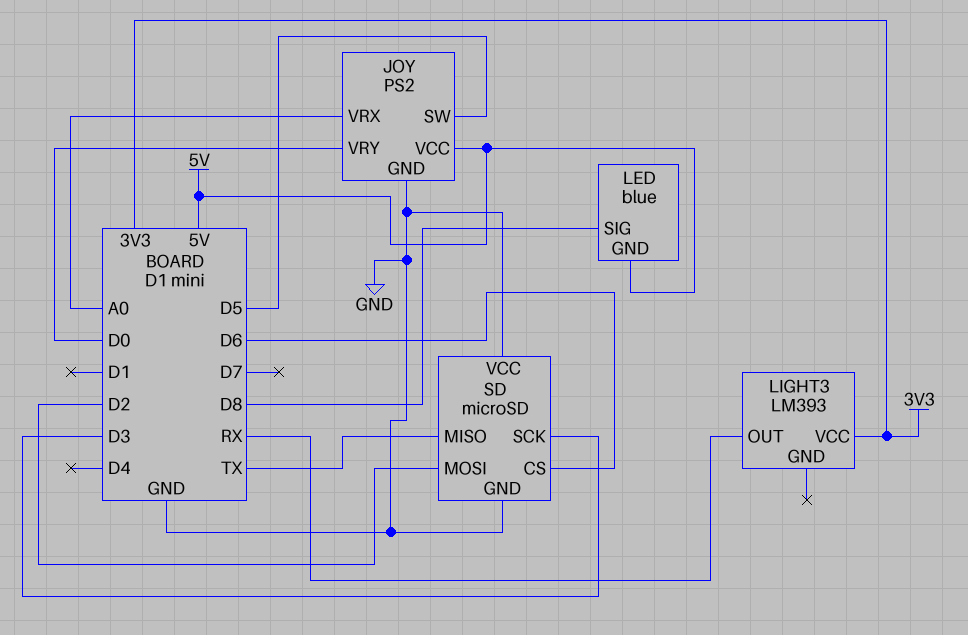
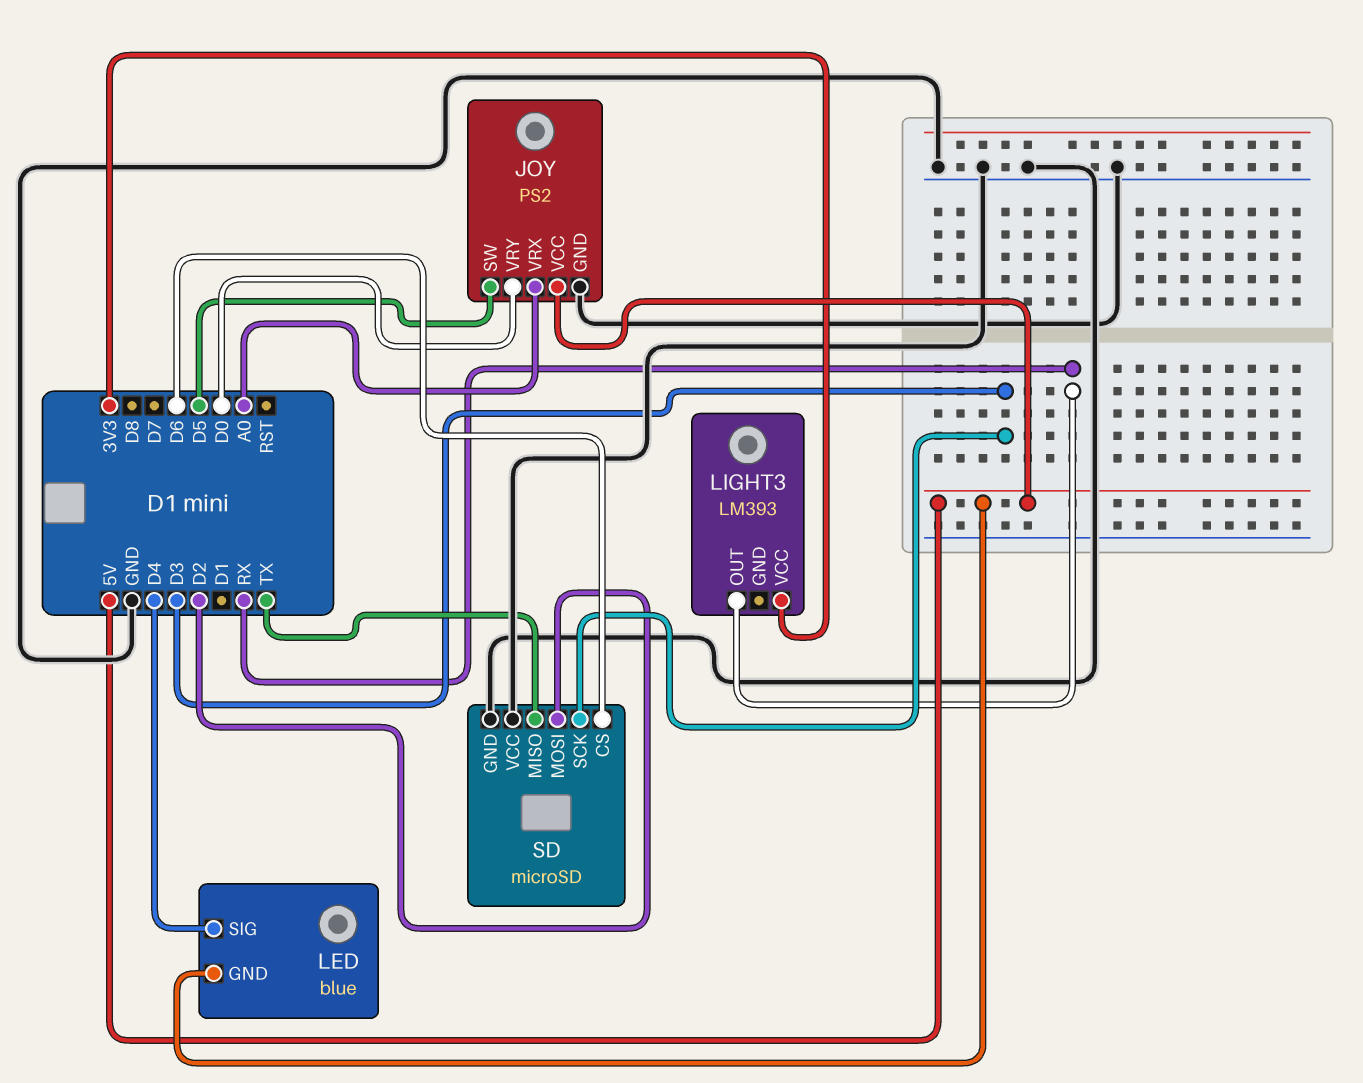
LED pin SIG: D8 -> D4

